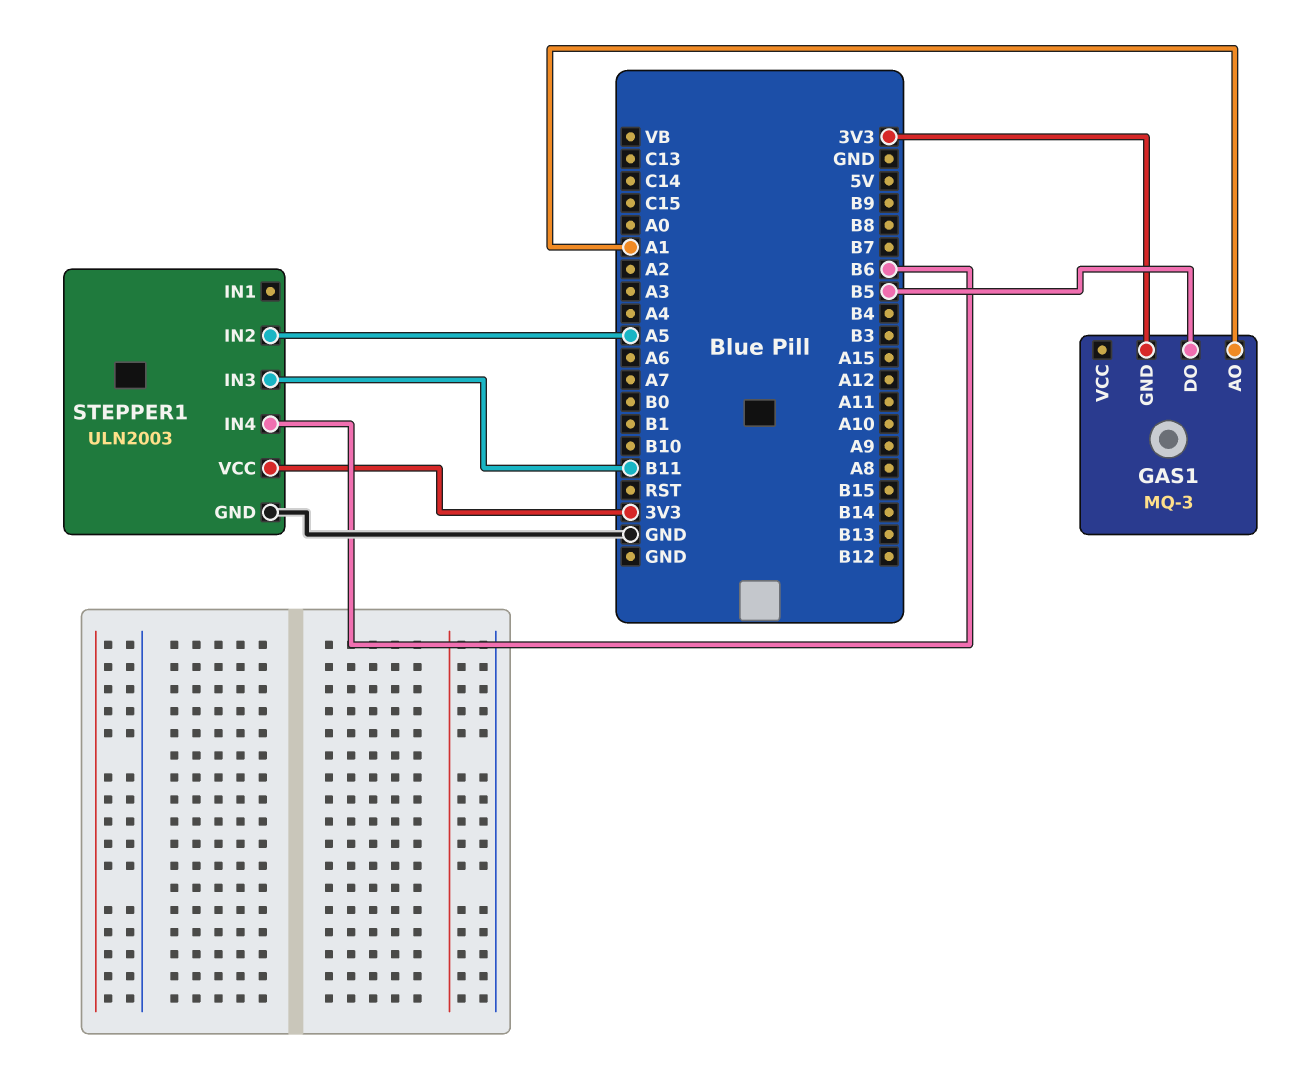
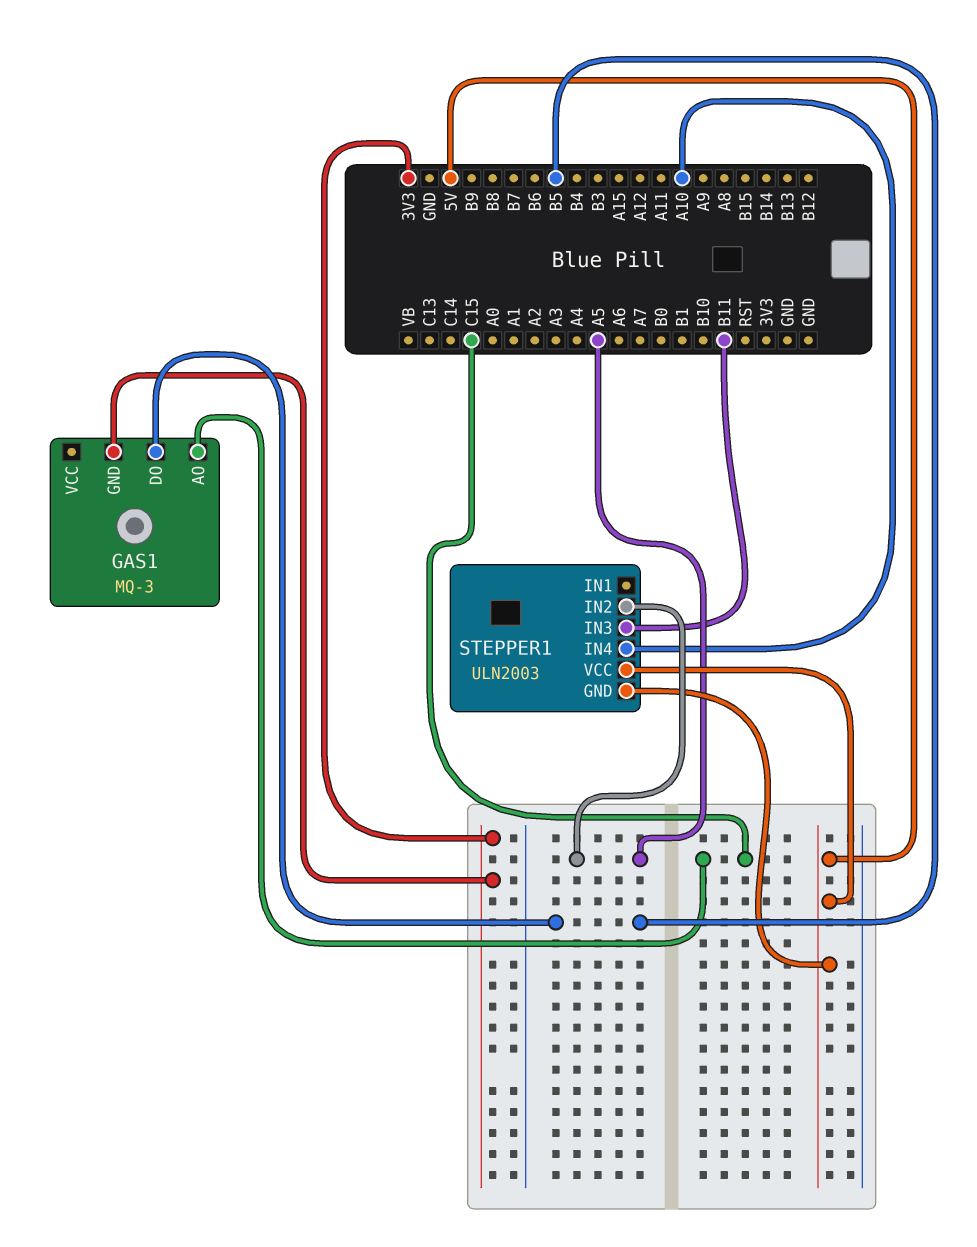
GAS1 pin AO: A1 -> C15
STEPPER1 pin GND: GND -> 5V
STEPPER1 pin IN4: B6 -> A10
STEPPER1 pin VCC: 3V3 -> 5V

